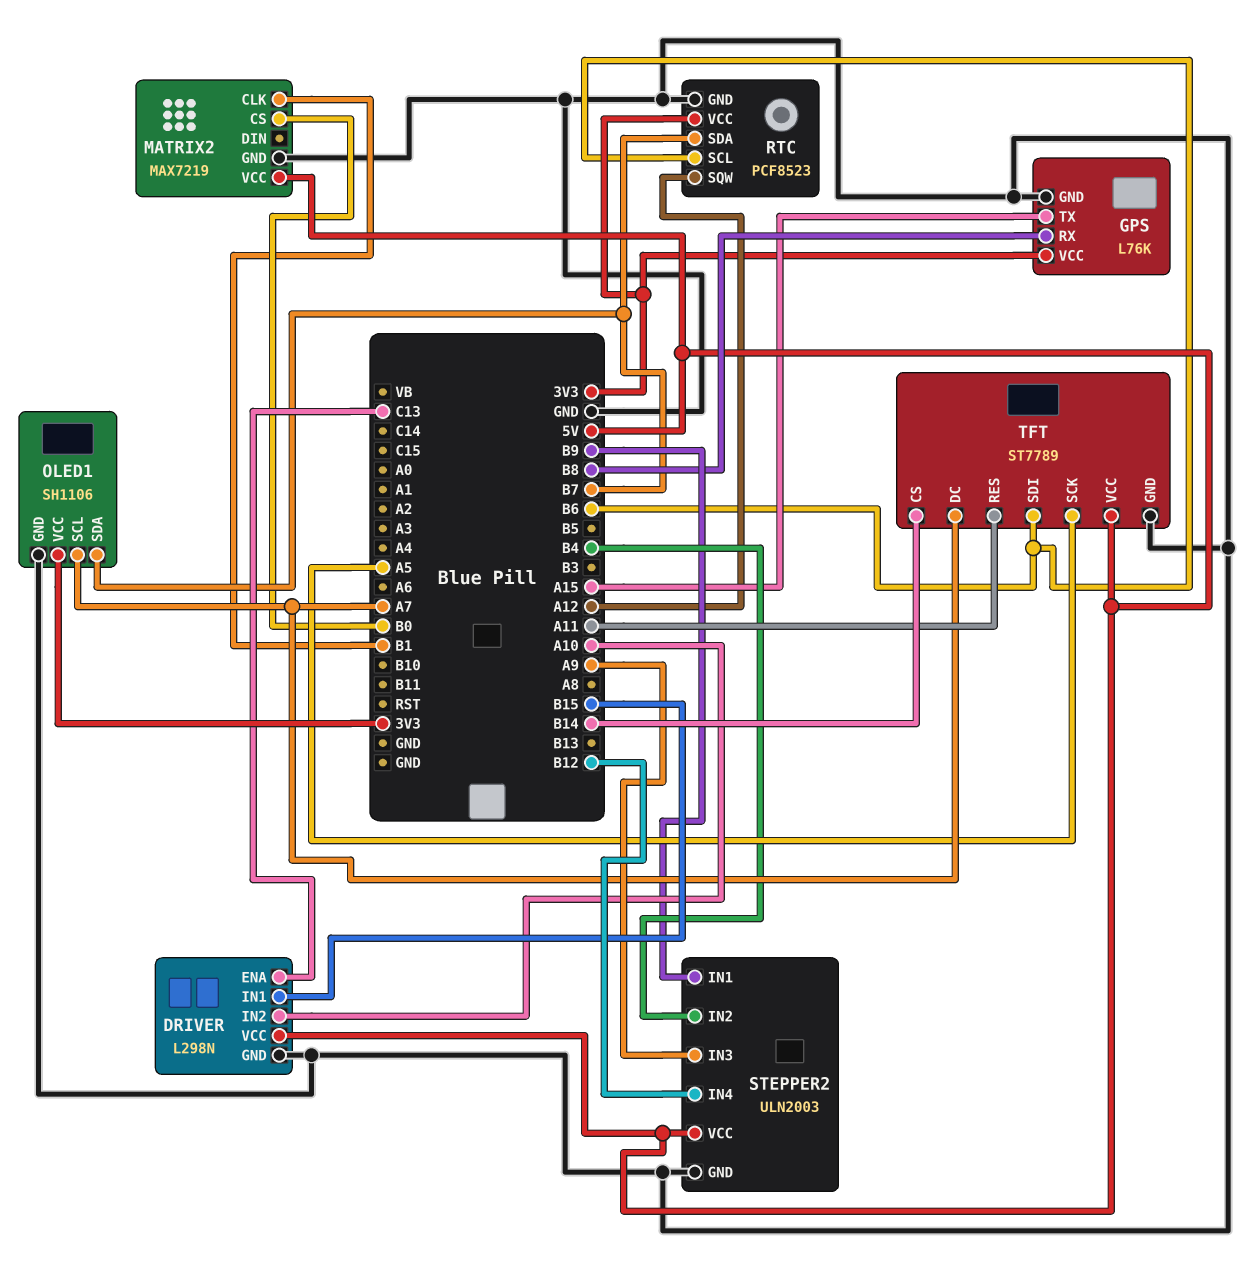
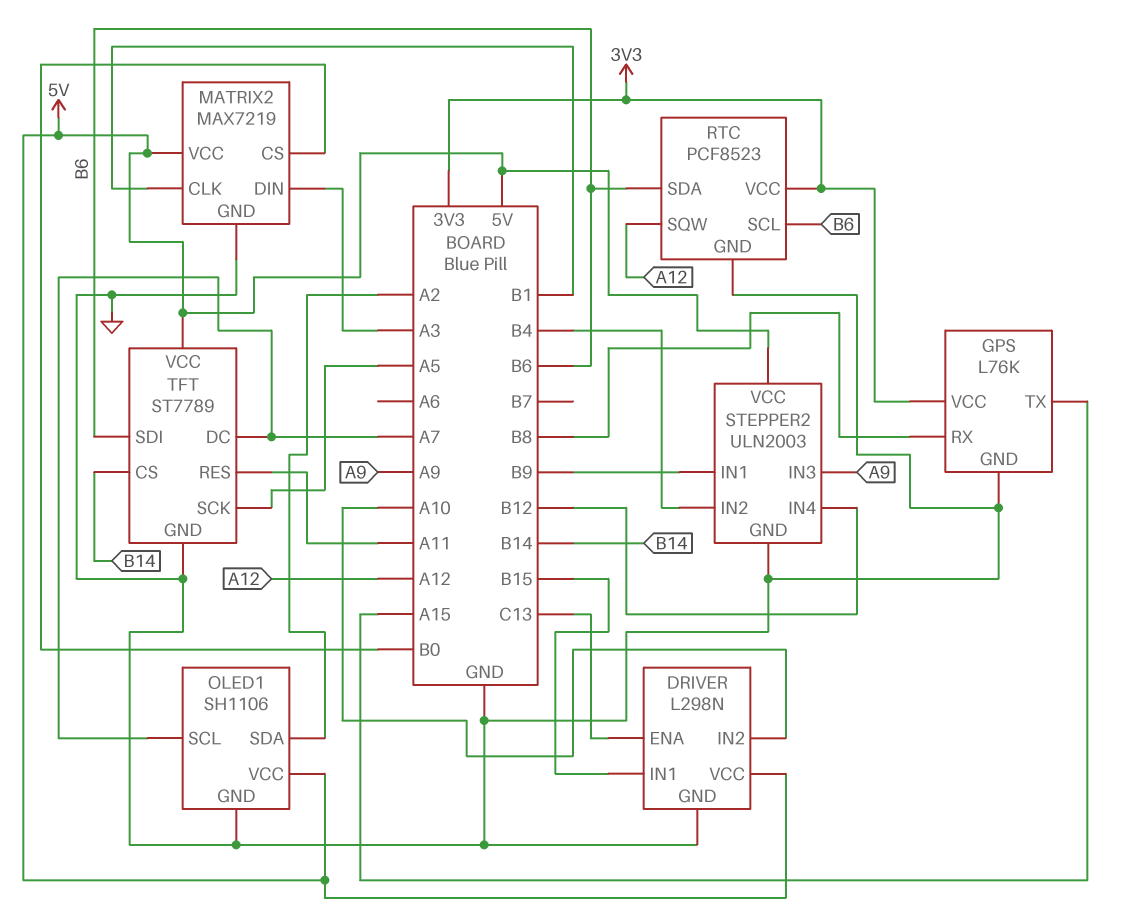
MATRIX2 pin DIN: none -> A3
OLED1 pin SDA: B7 -> A2
OLED1 pin VCC: 3V3 -> 5V
RTC pin SDA: B7 -> B6

